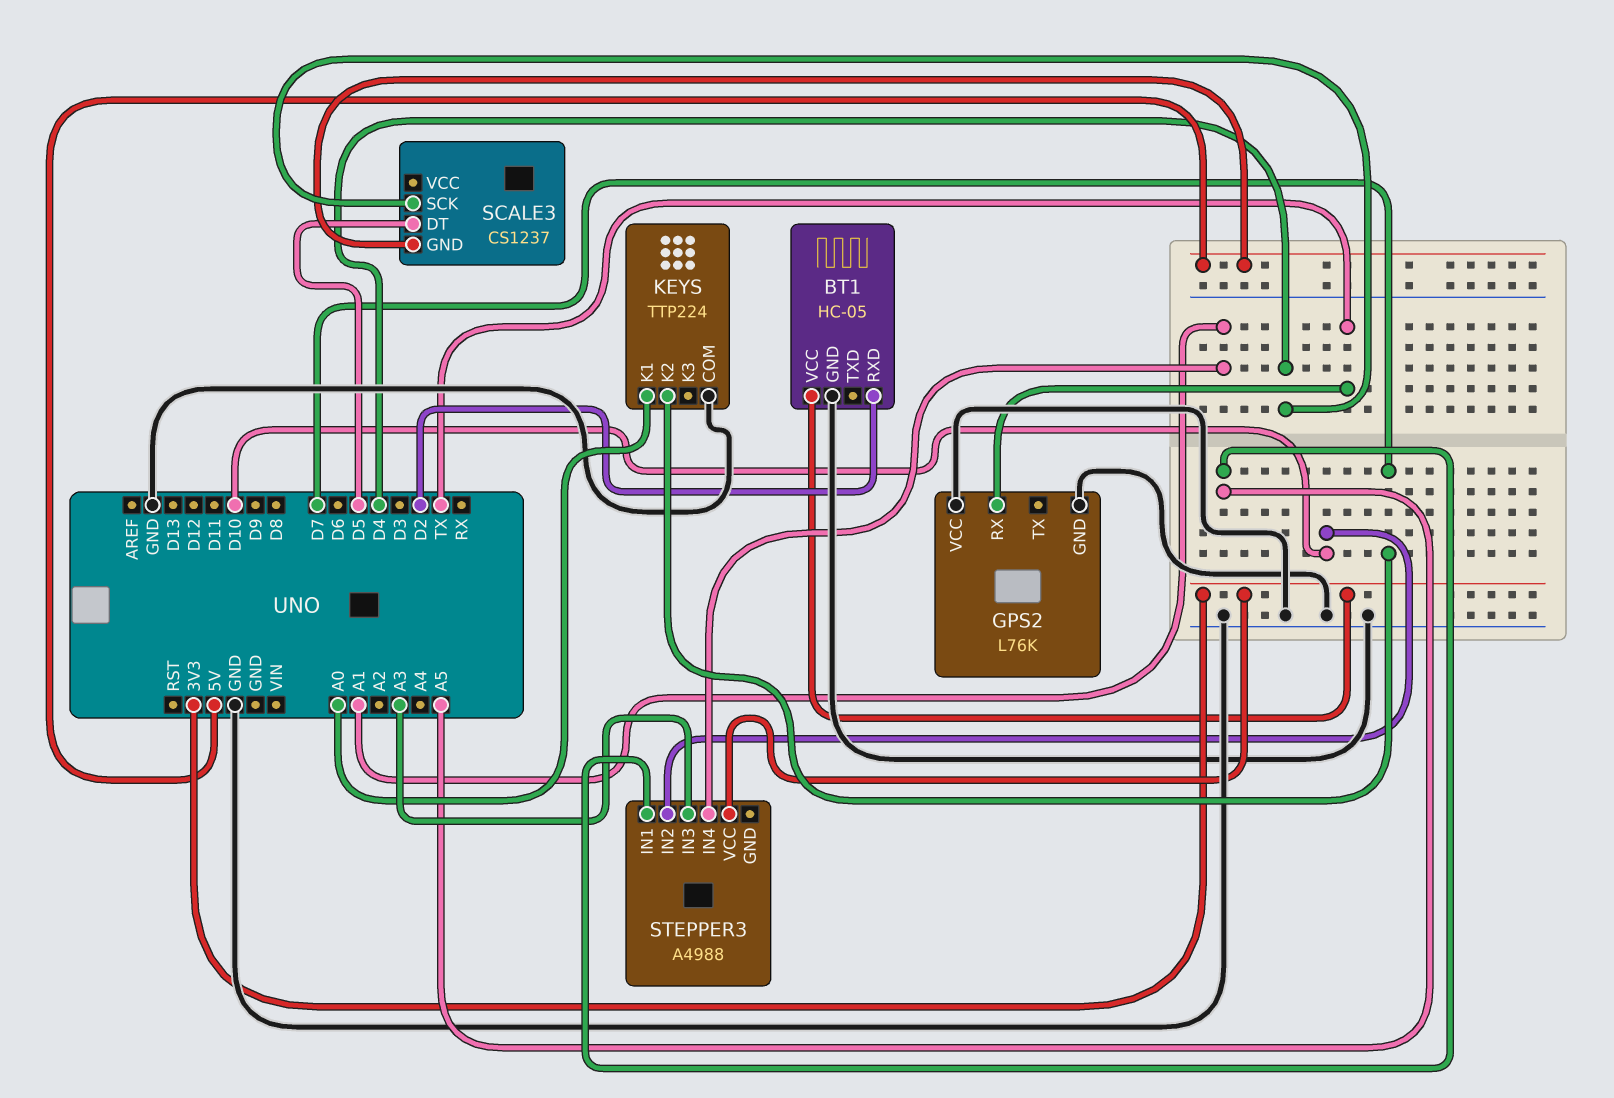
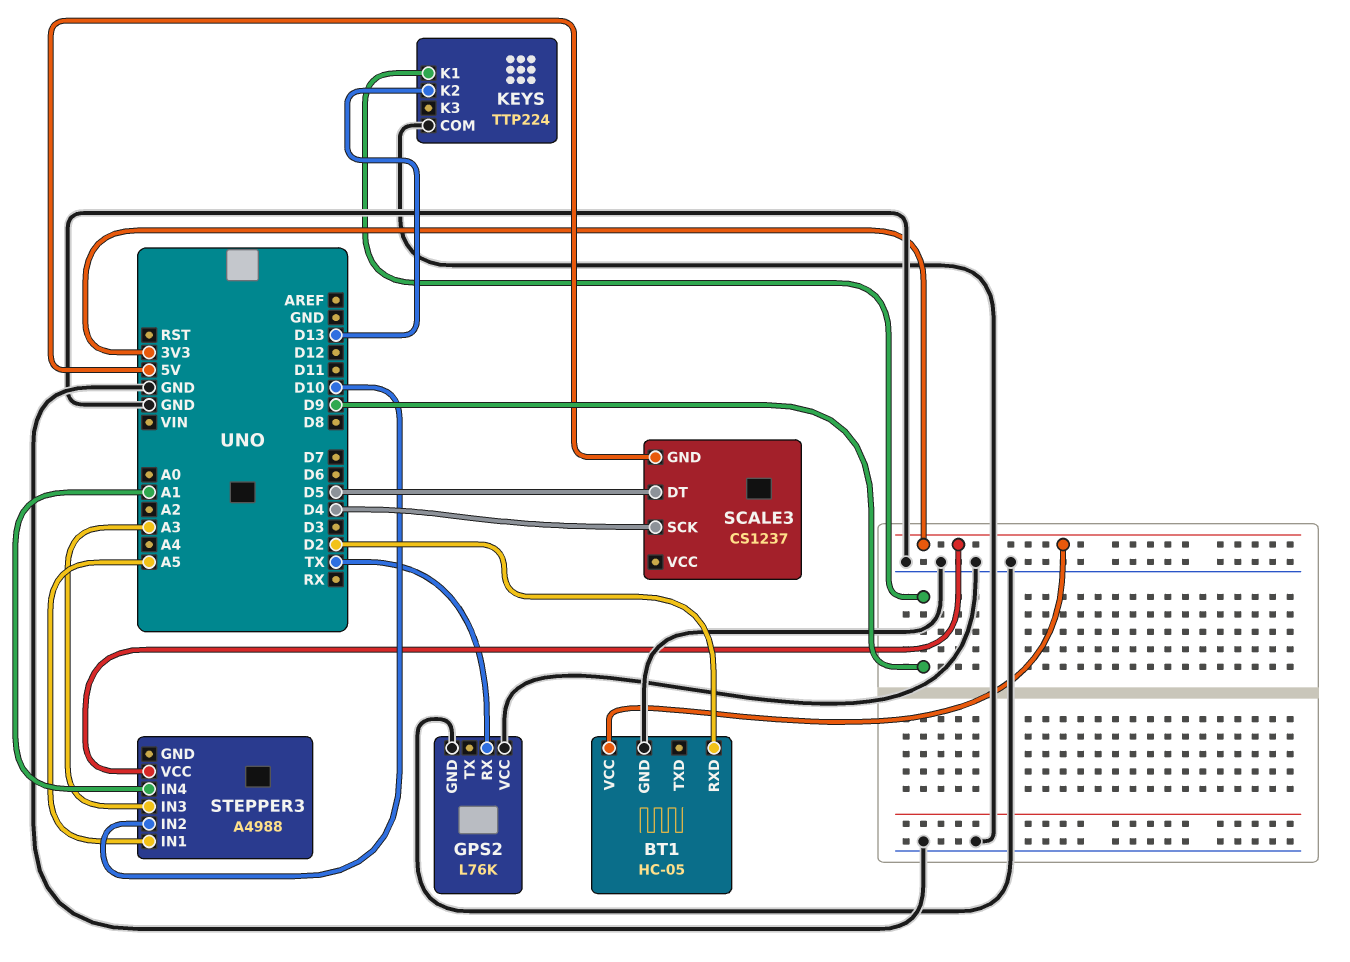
KEYS pin K1: A0 -> D9
KEYS pin K2: D7 -> D13

